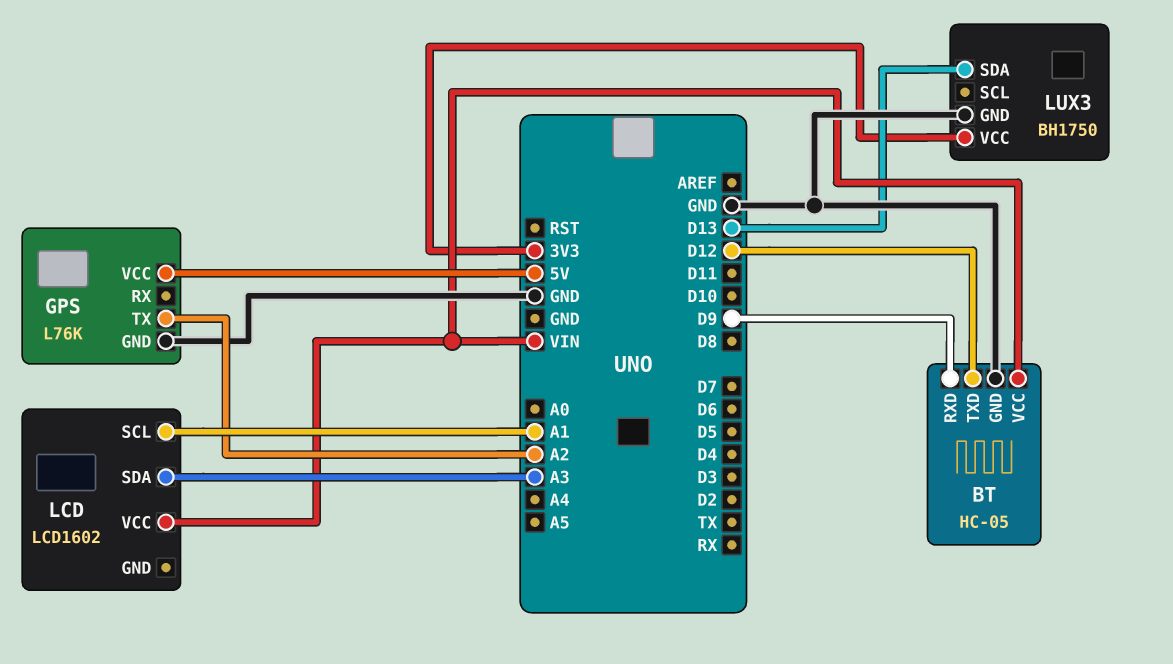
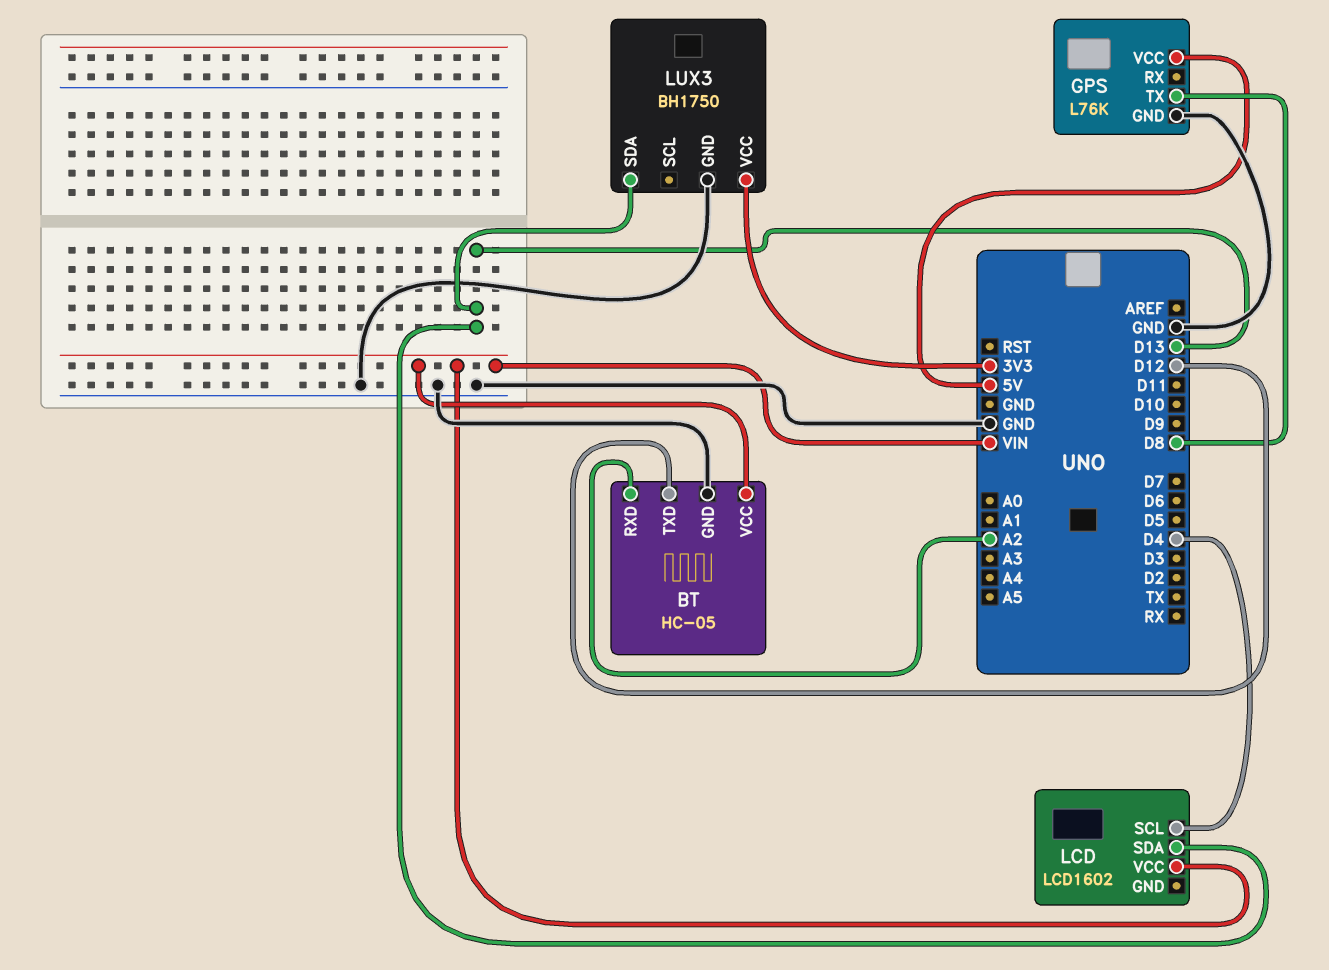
BT pin RXD: D9 -> A2
GPS pin TX: A2 -> D8
LCD pin SCL: A1 -> D4
LCD pin SDA: A3 -> D13

